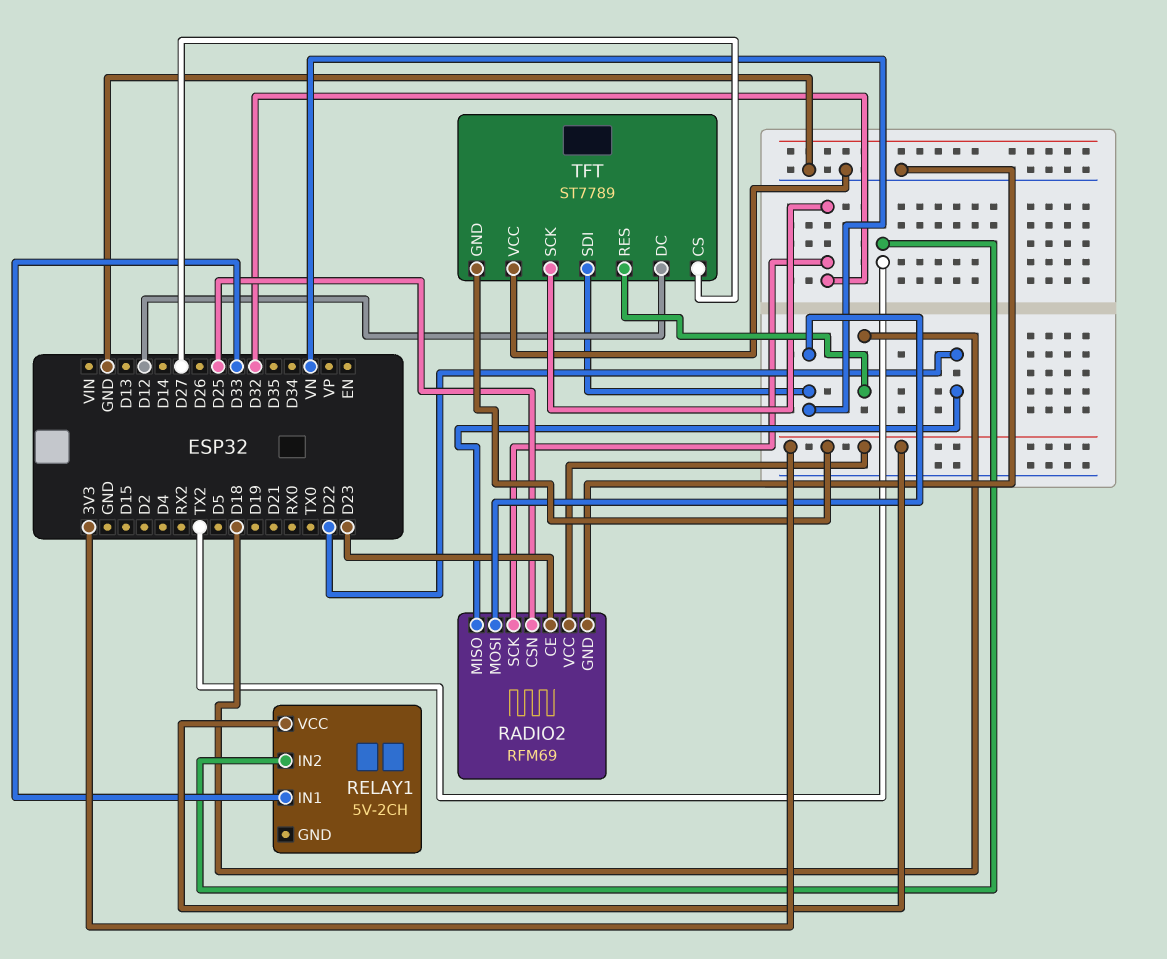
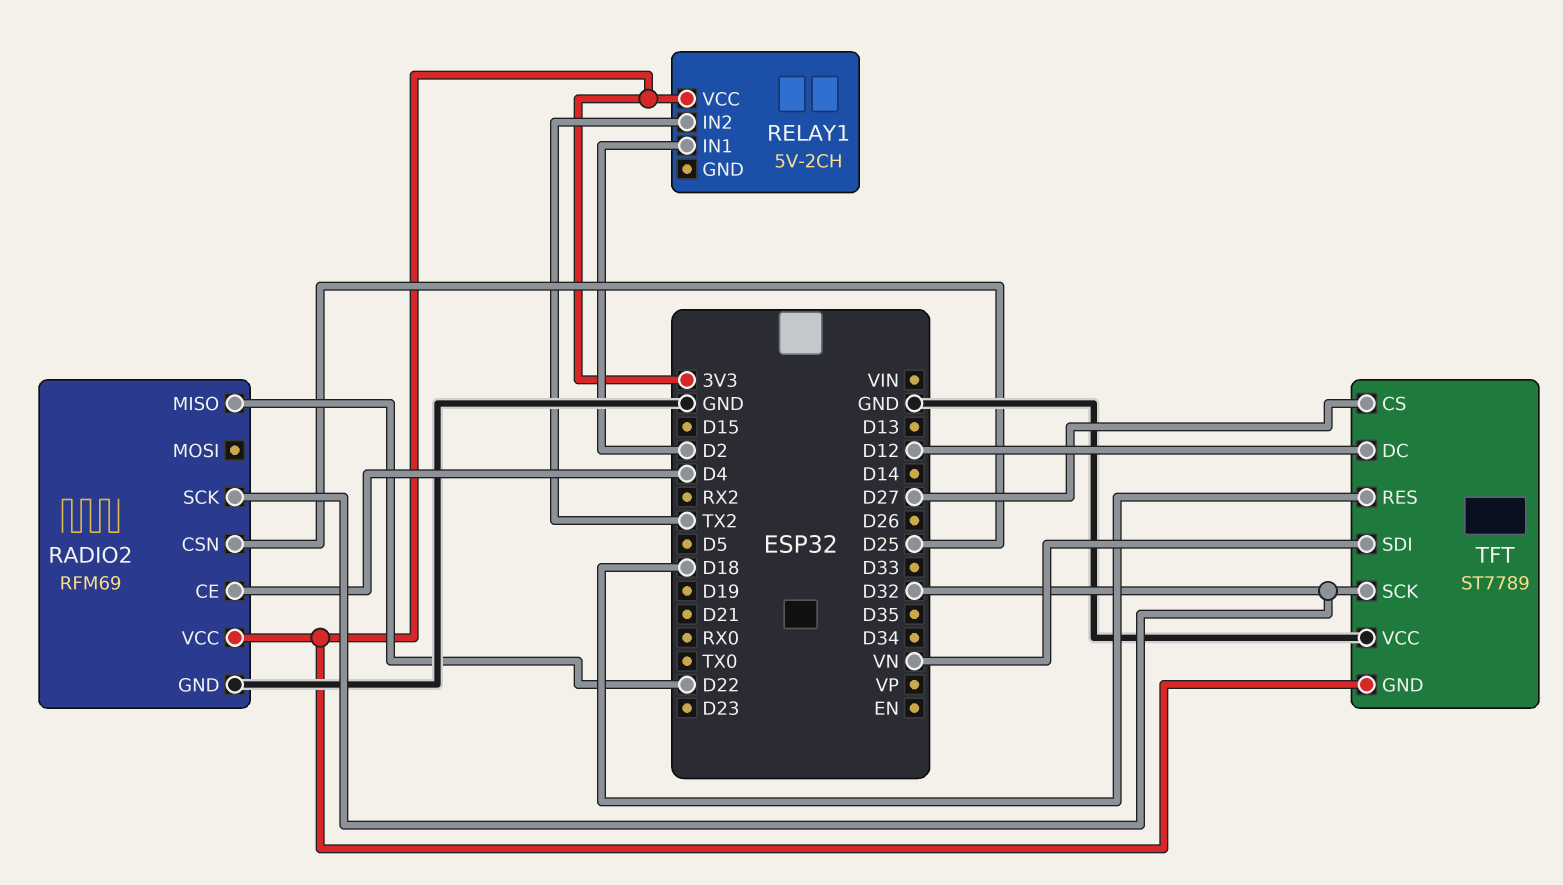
RADIO2 pin CE: D23 -> D4
RADIO2 pin MOSI: VN -> none
RELAY1 pin IN1: D33 -> D2

